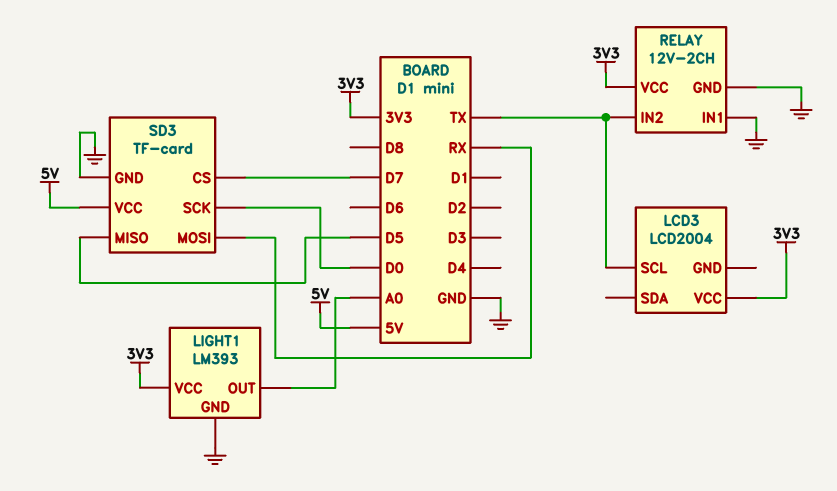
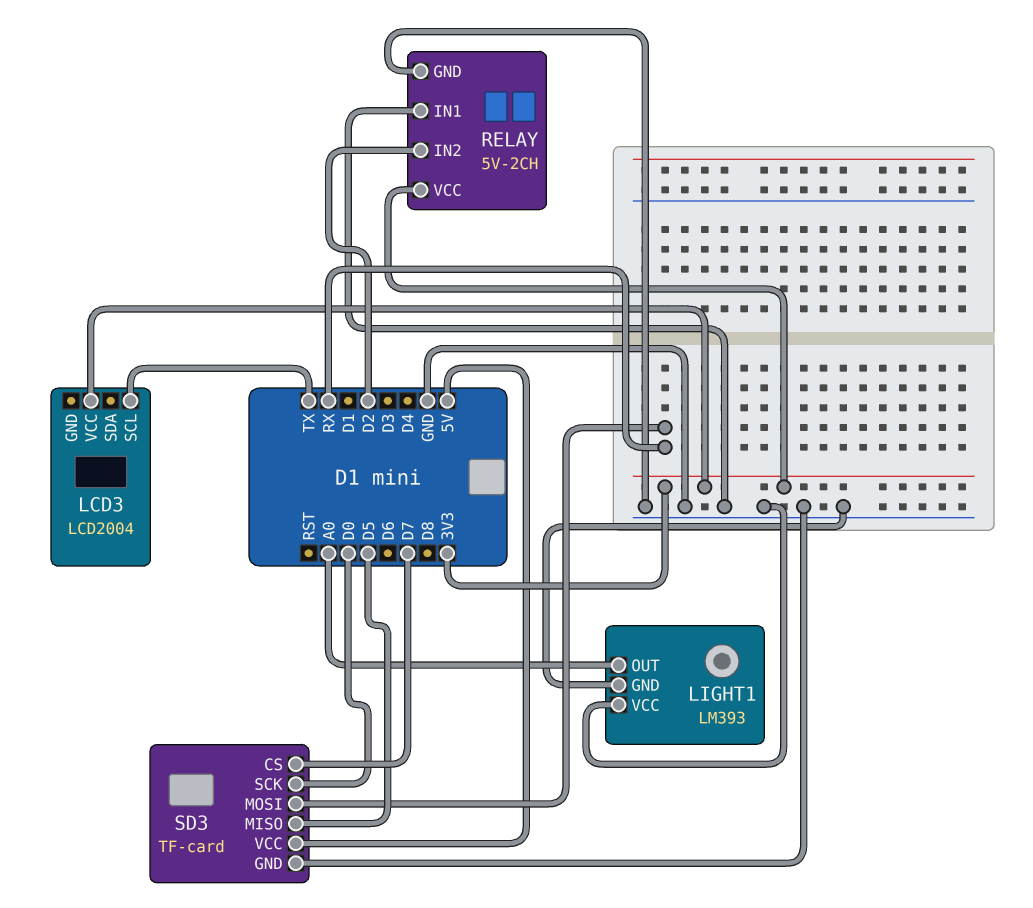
LIGHT1 pin VCC: 3V3 -> GND
RELAY: 12V-2CH -> 5V-2CH
RELAY pin IN2: TX -> D2

